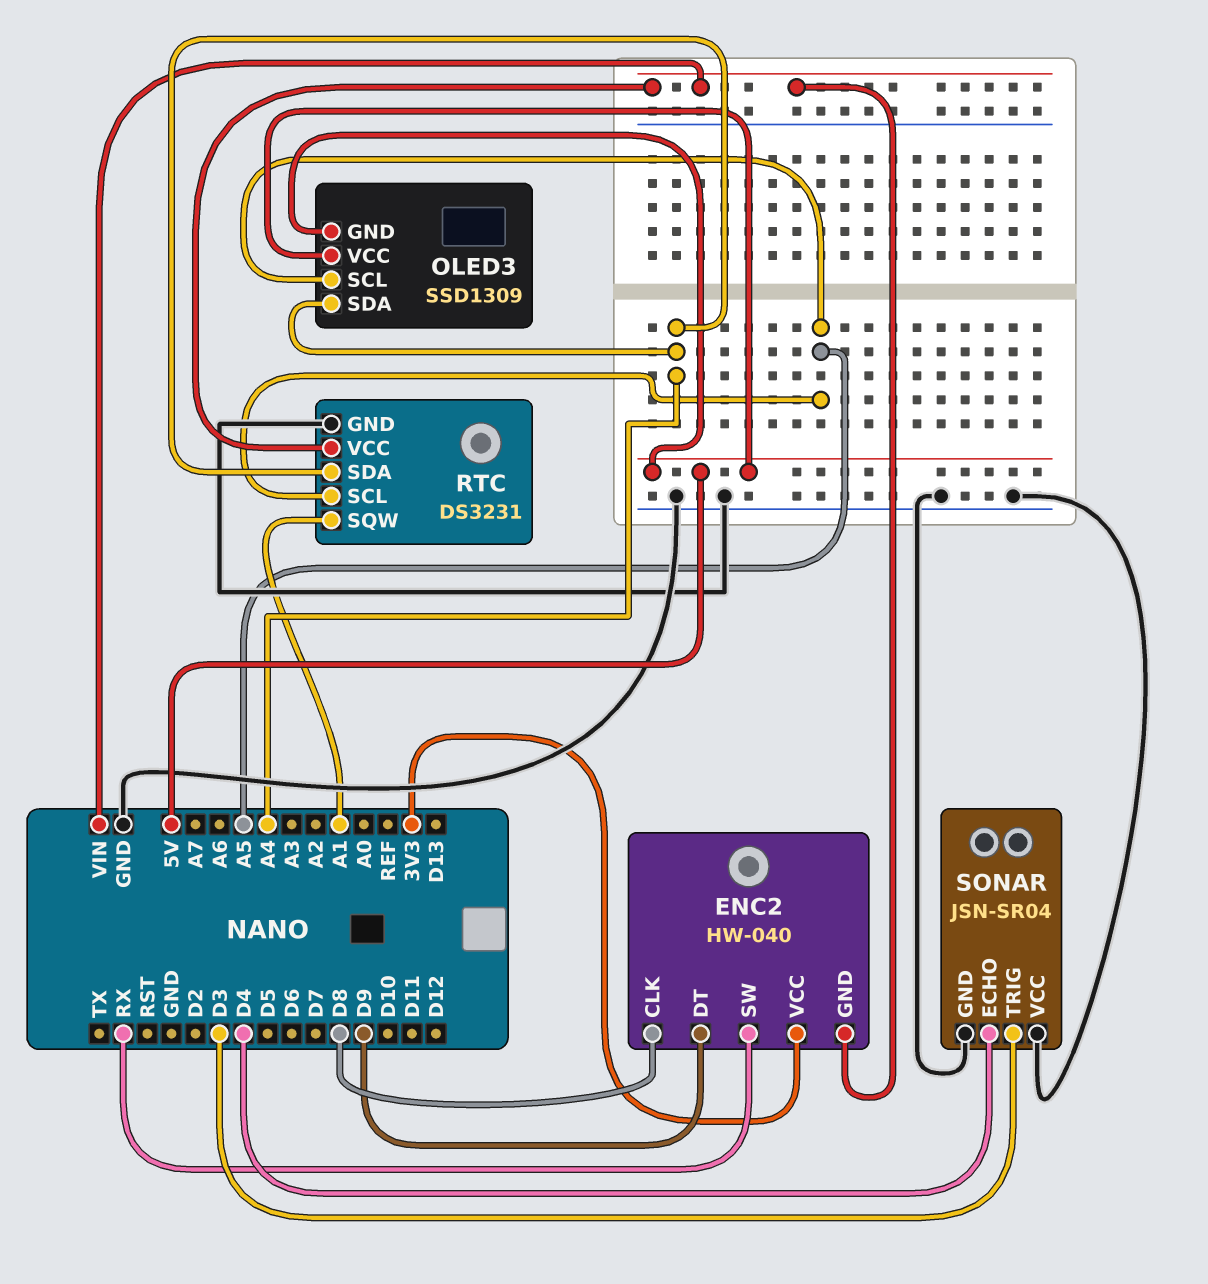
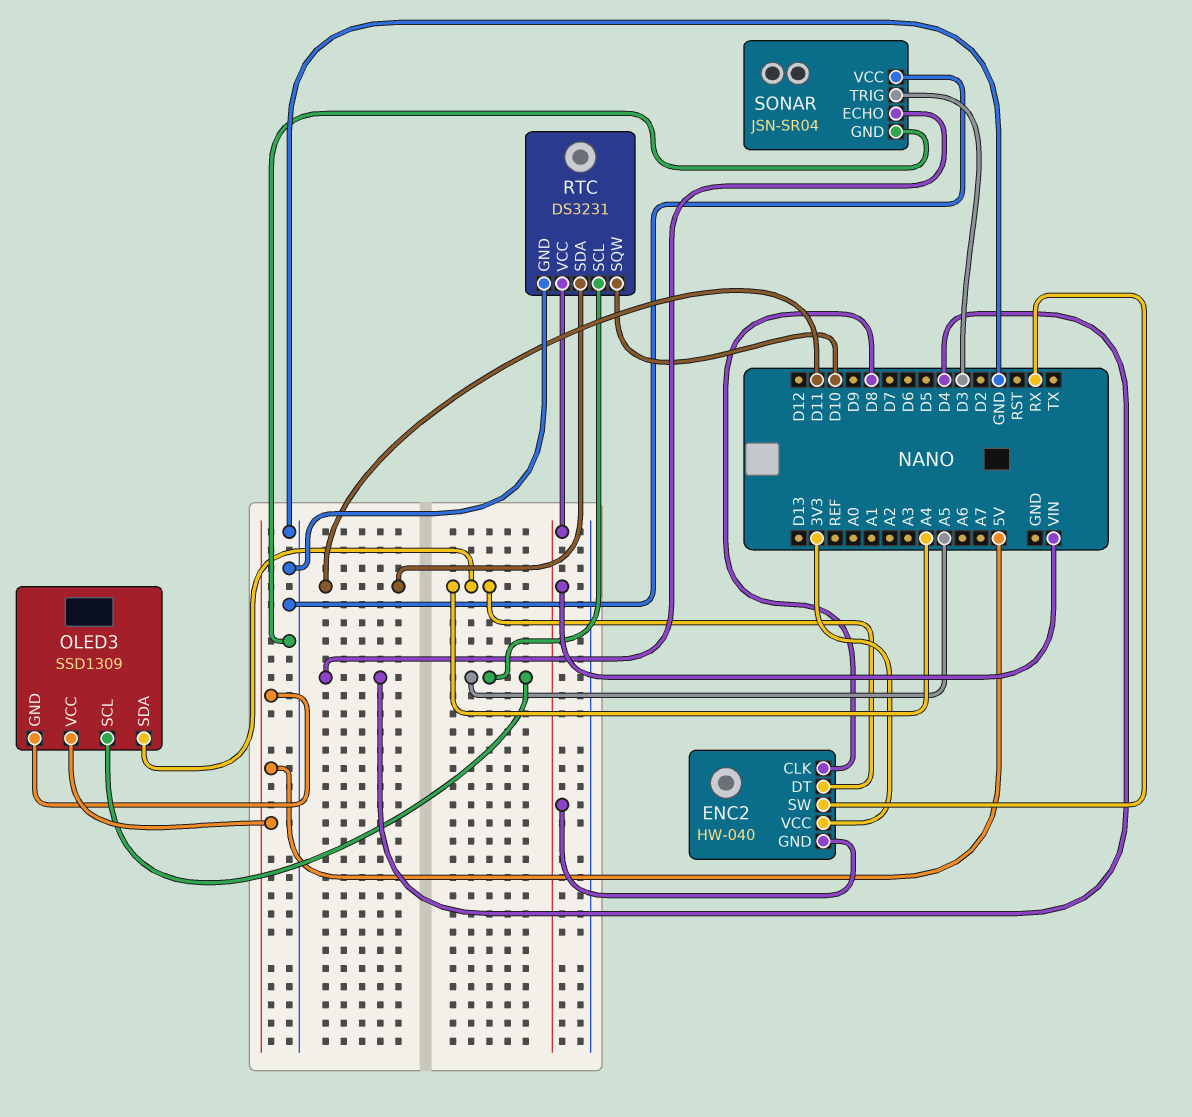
ENC2 pin DT: D9 -> A4
RTC pin SDA: A4 -> D11
RTC pin SQW: A1 -> D10

